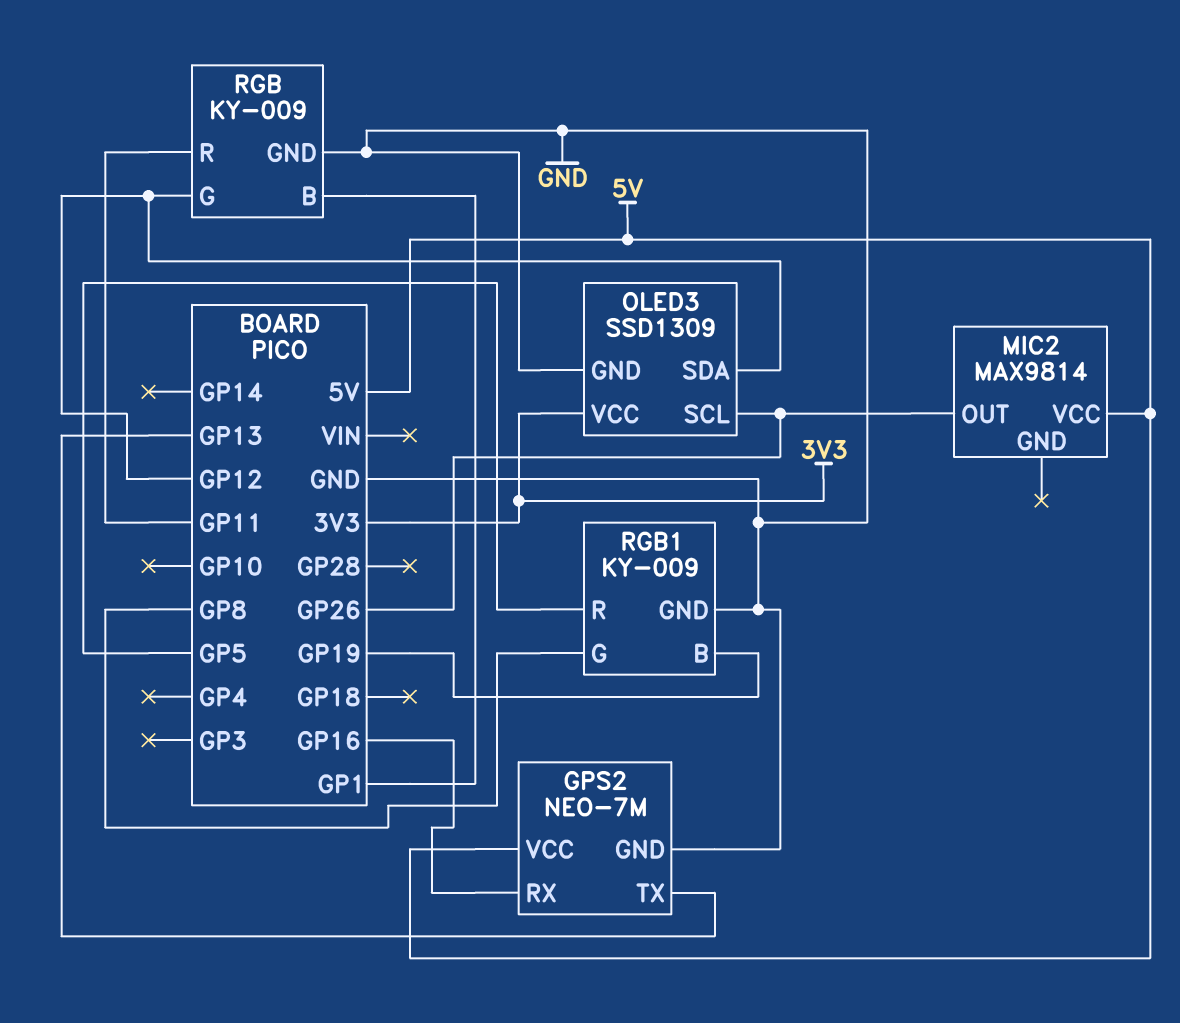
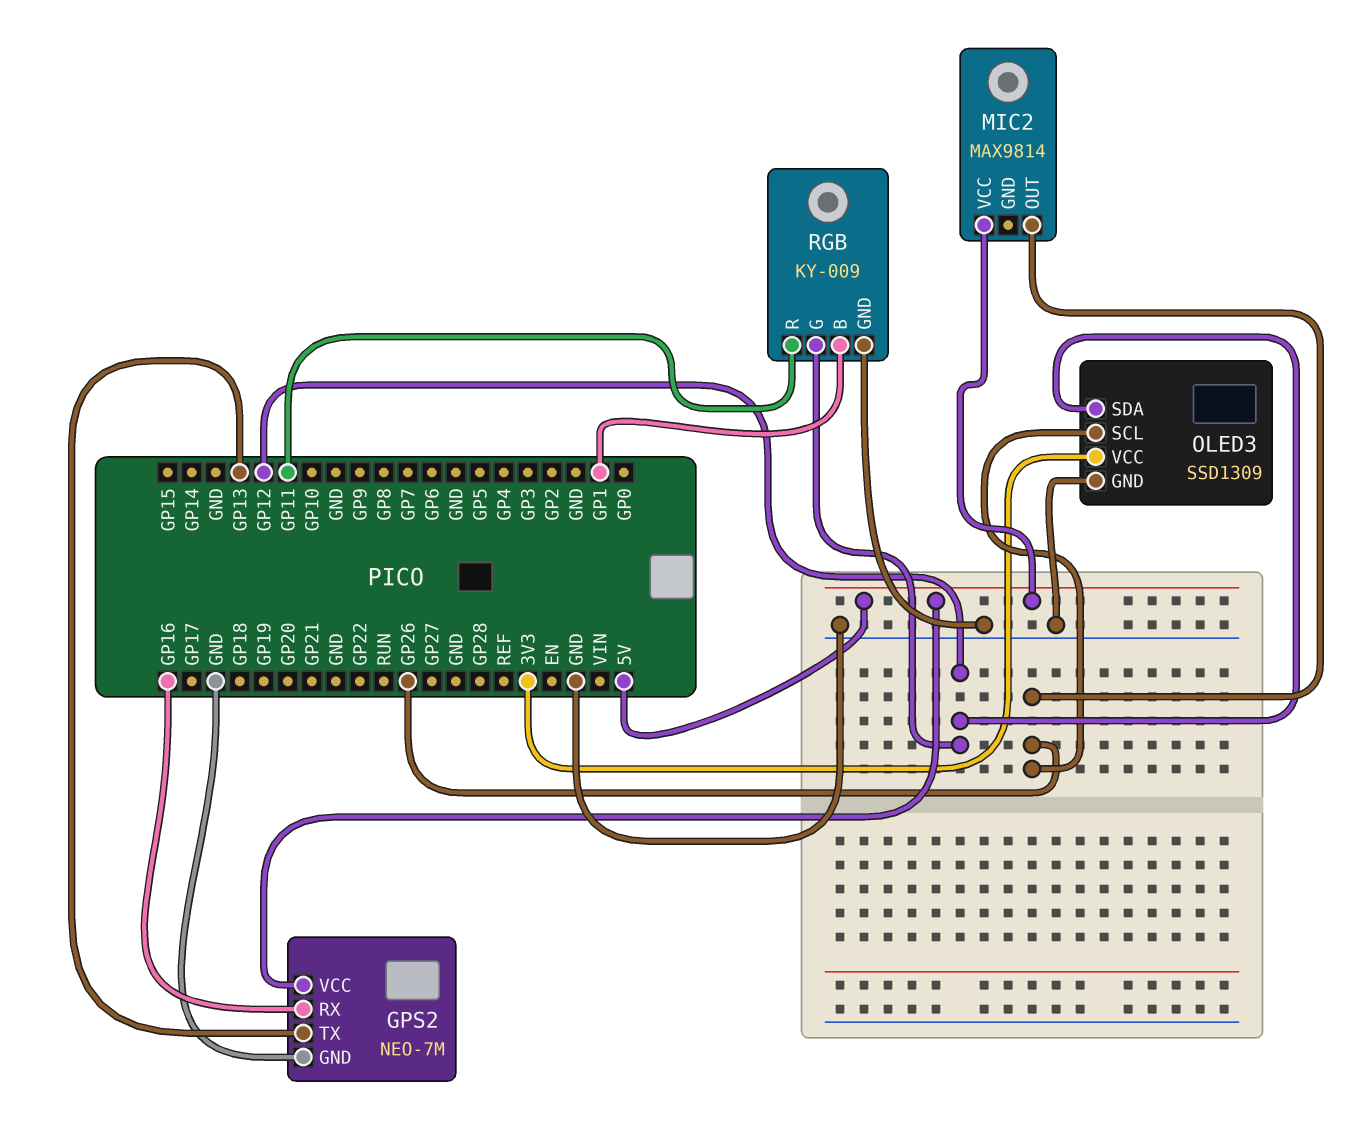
RGB1: KY-009 -> none
RGB1 pin B: GP19 -> none
RGB1 pin G: GP8 -> none
RGB1 pin GND: GND -> none
RGB1 pin R: GP5 -> none

